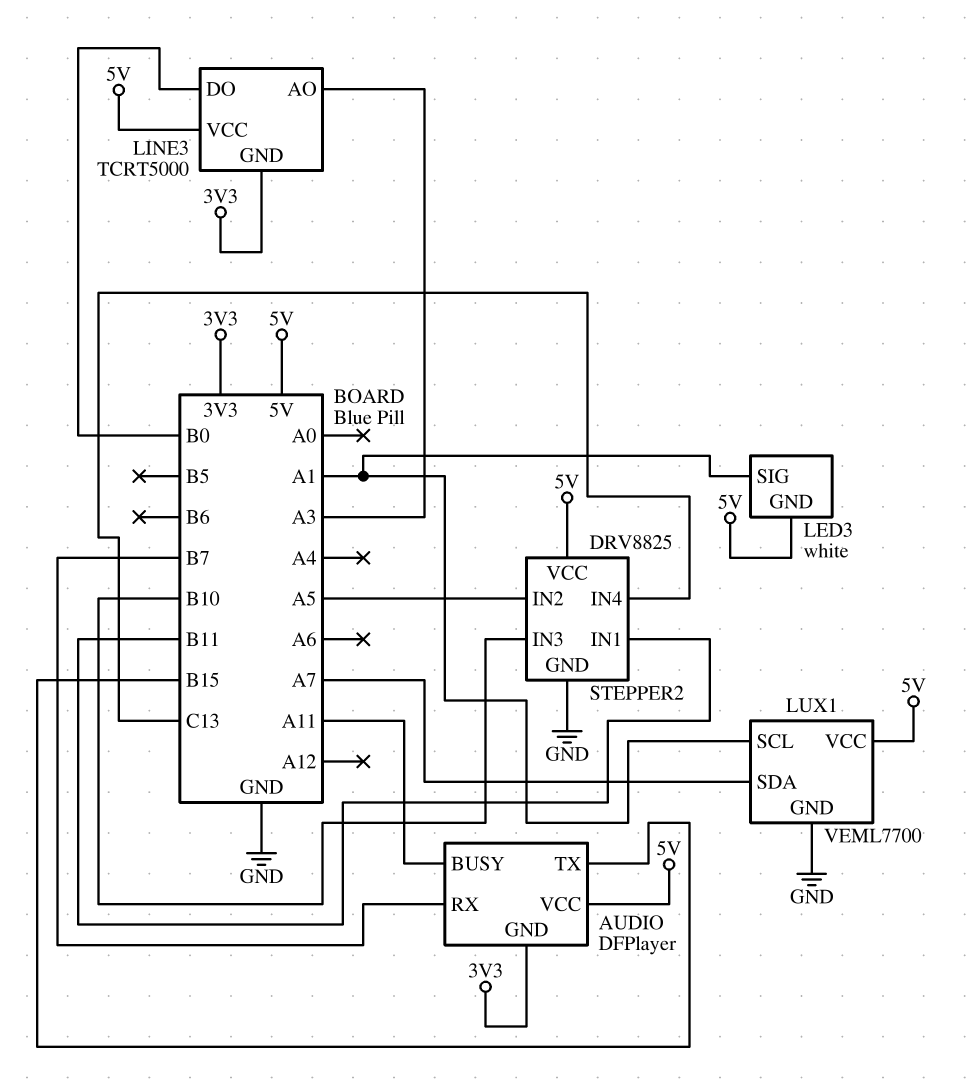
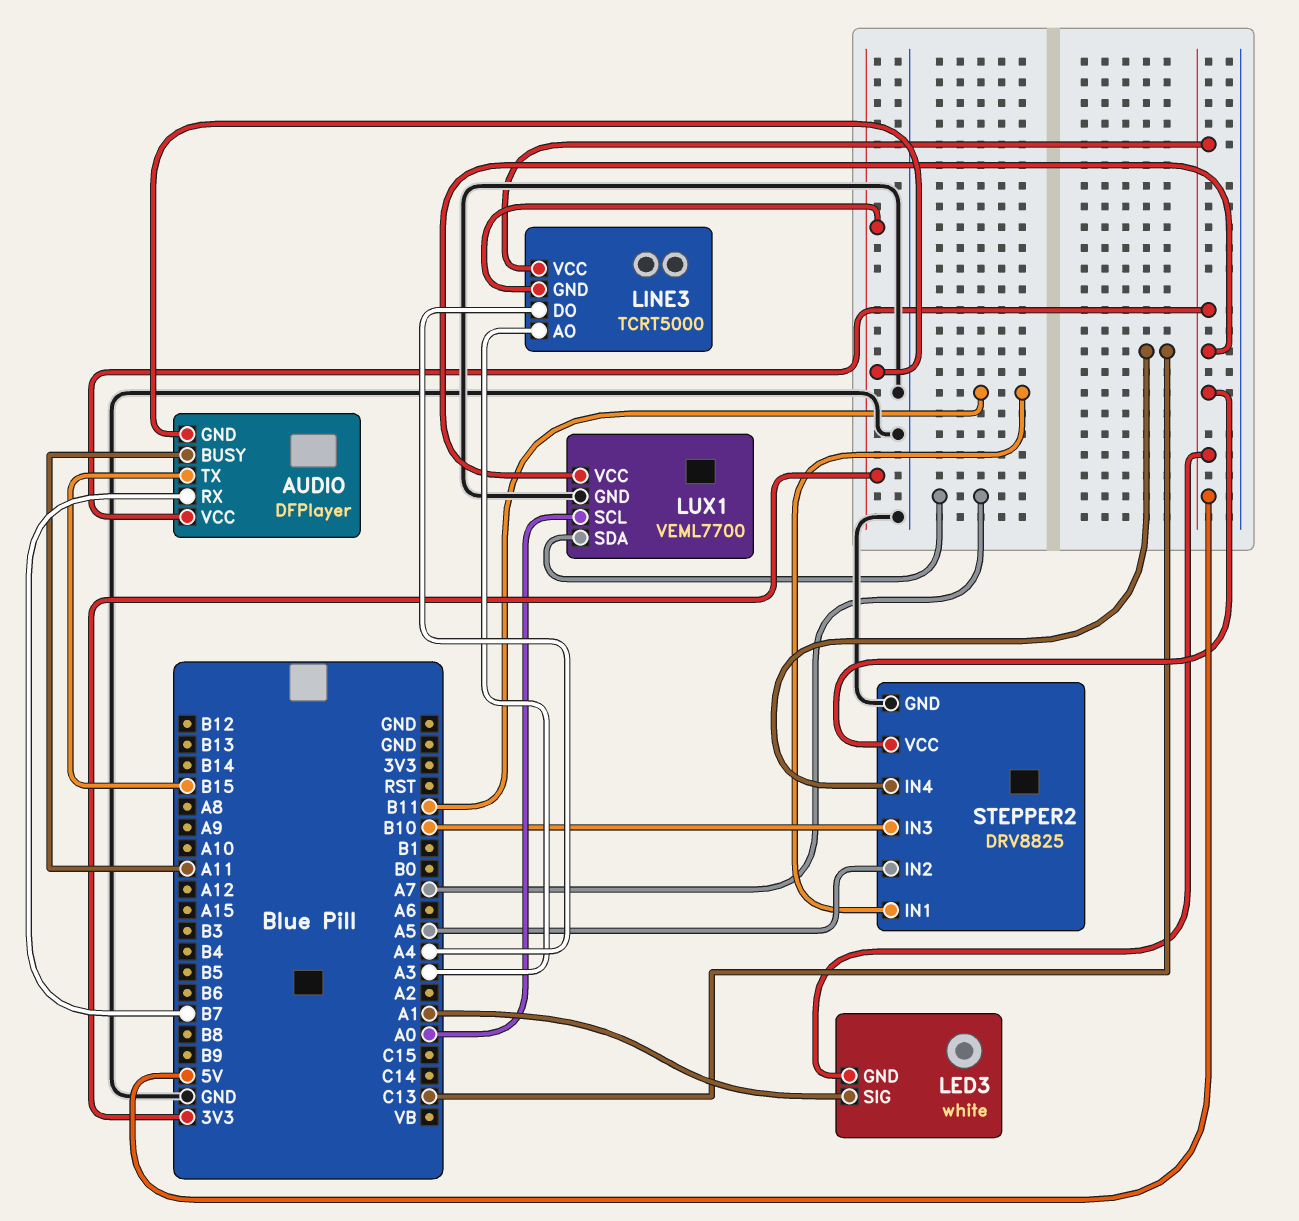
LINE3 pin DO: B0 -> A4
LUX1 pin SCL: A1 -> A0

